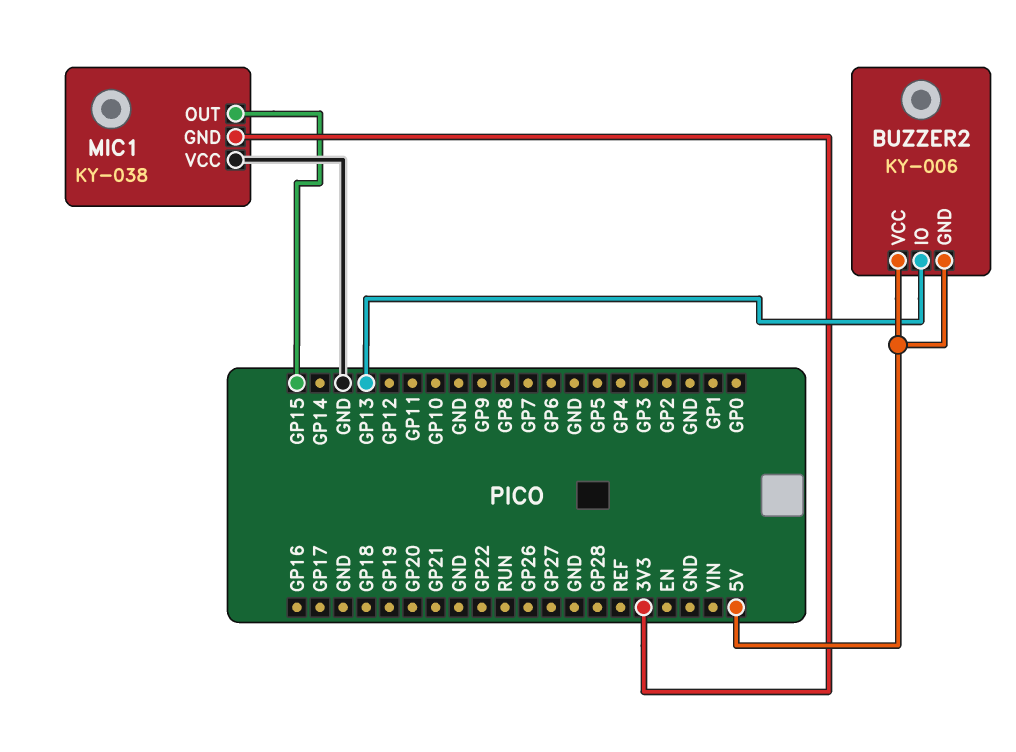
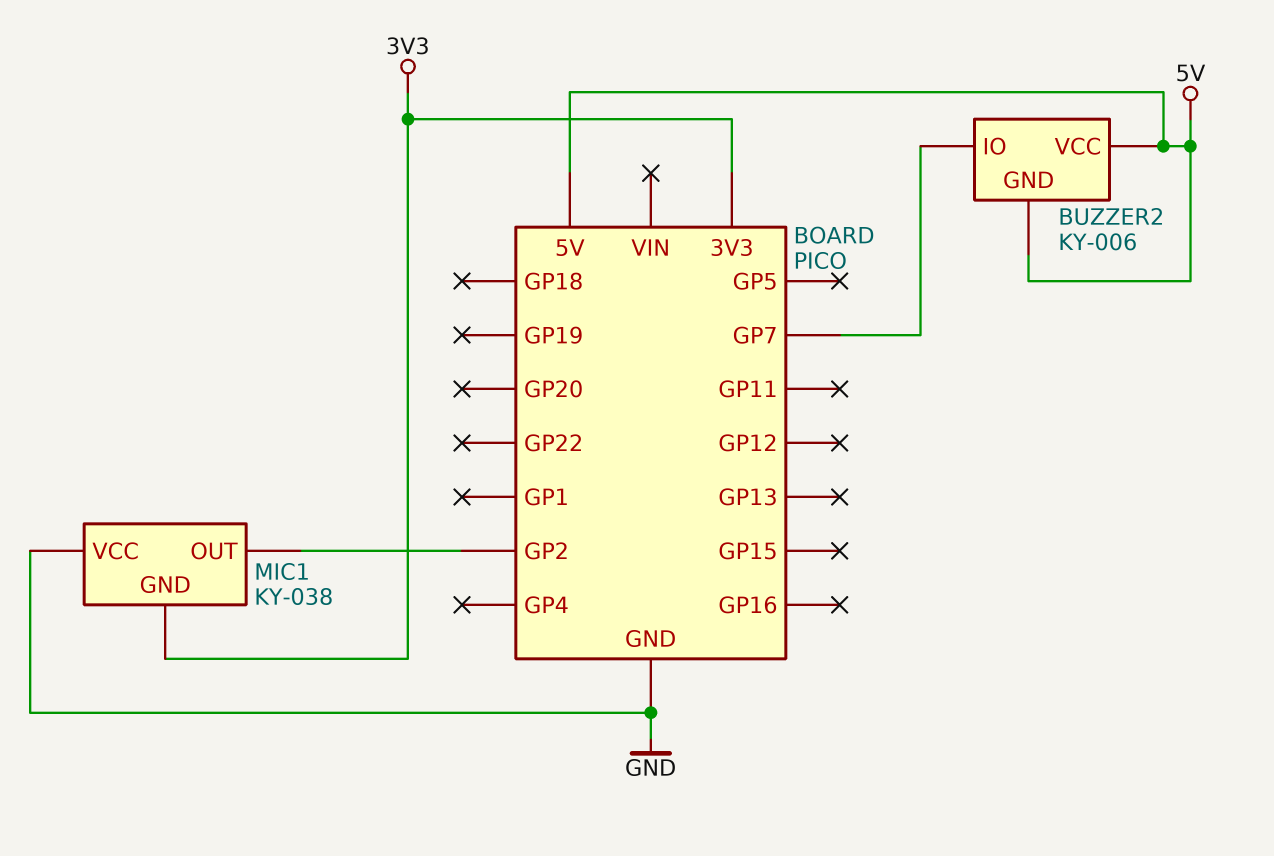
BUZZER2 pin IO: GP13 -> GP7
MIC1 pin OUT: GP15 -> GP2

